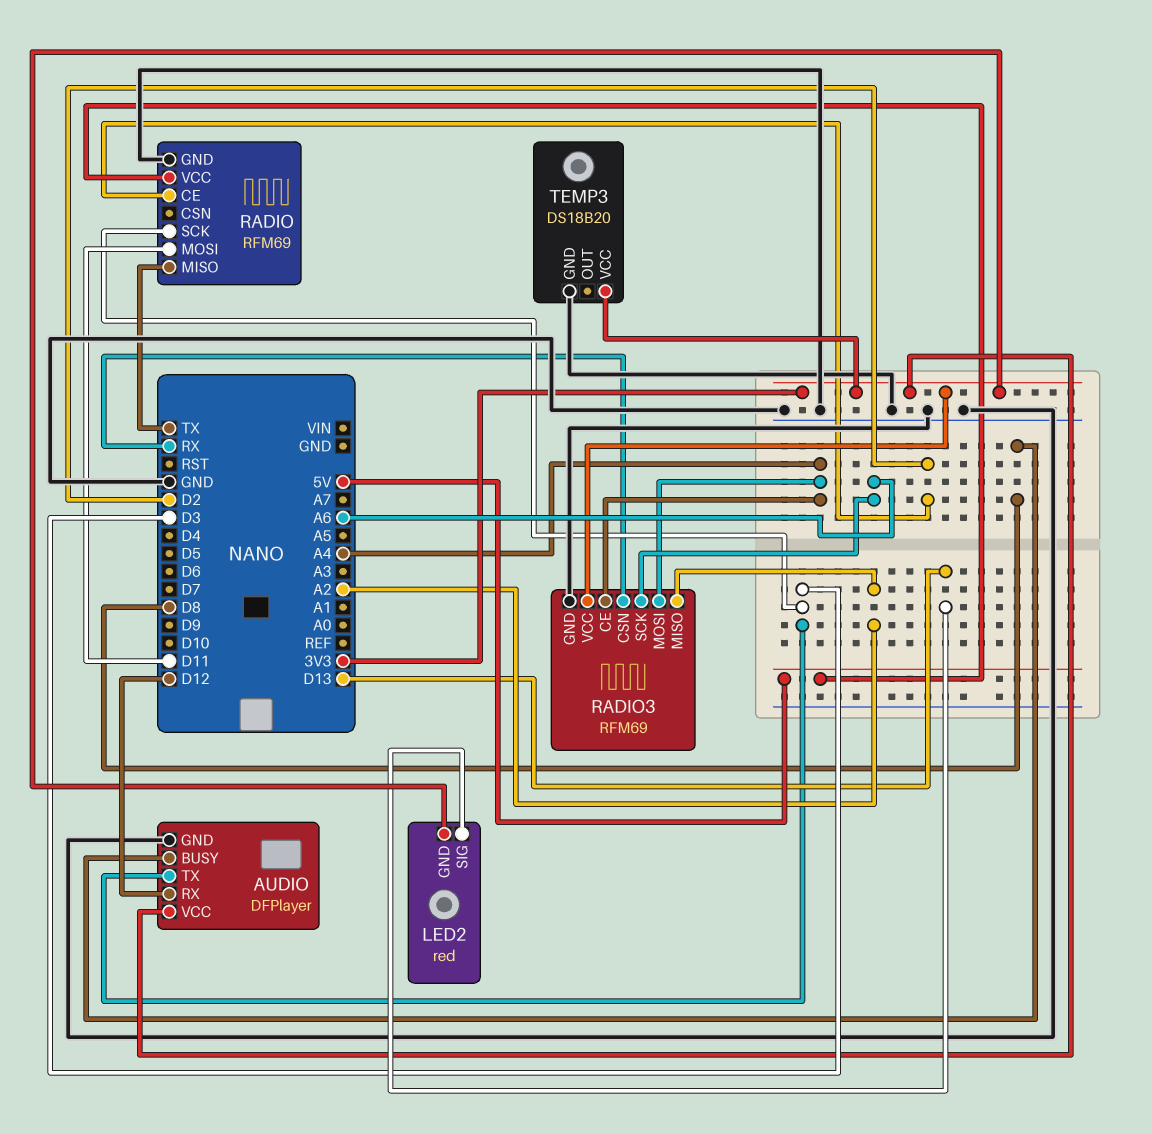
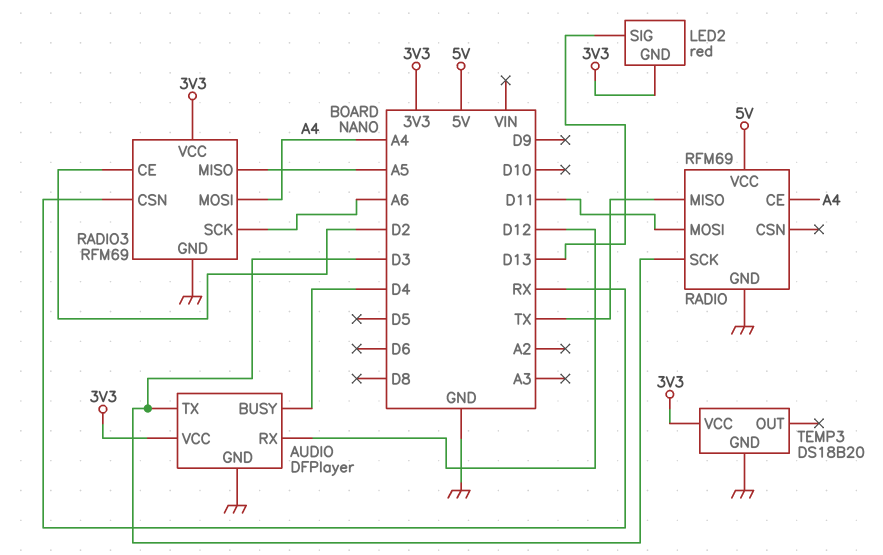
AUDIO pin BUSY: D8 -> D4
RADIO pin CE: D2 -> A4
RADIO3 pin CE: A4 -> D2
RADIO3 pin MISO: A2 -> A5

